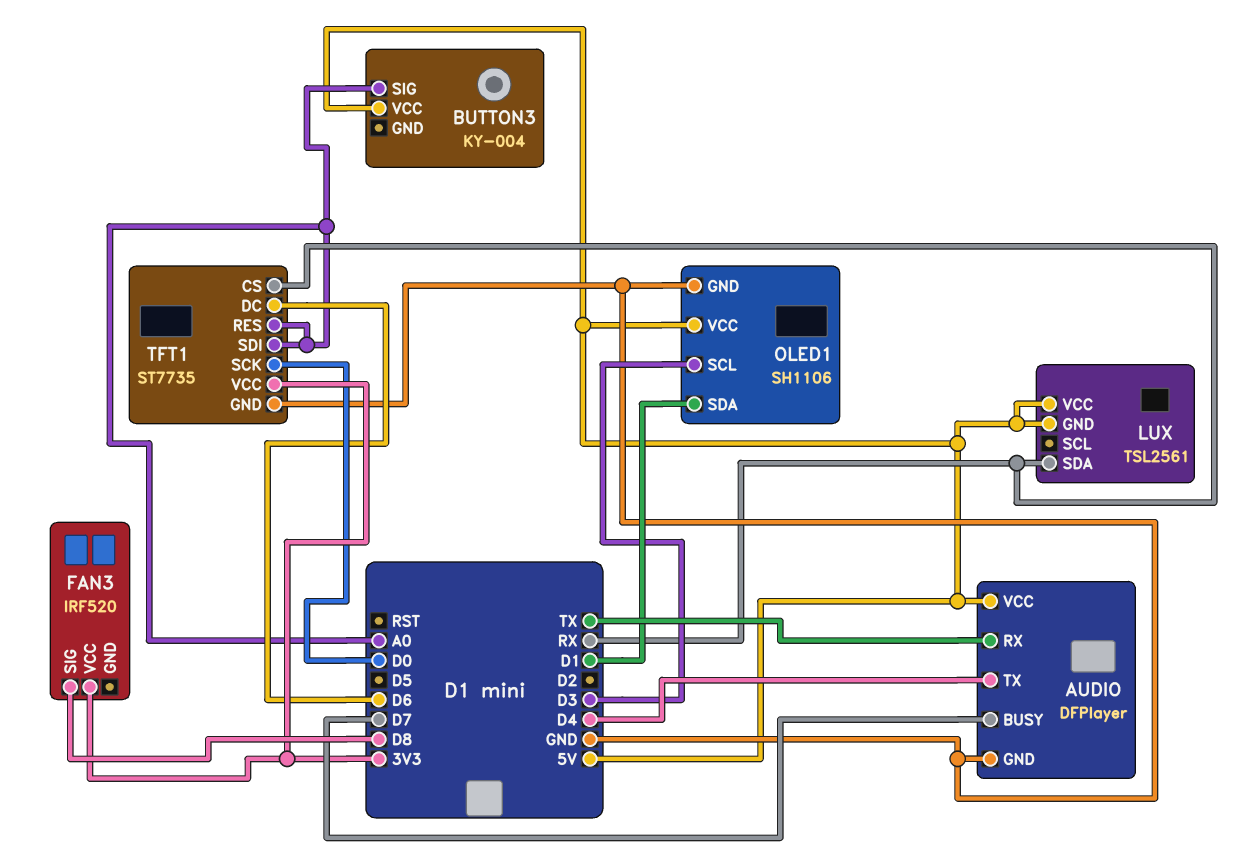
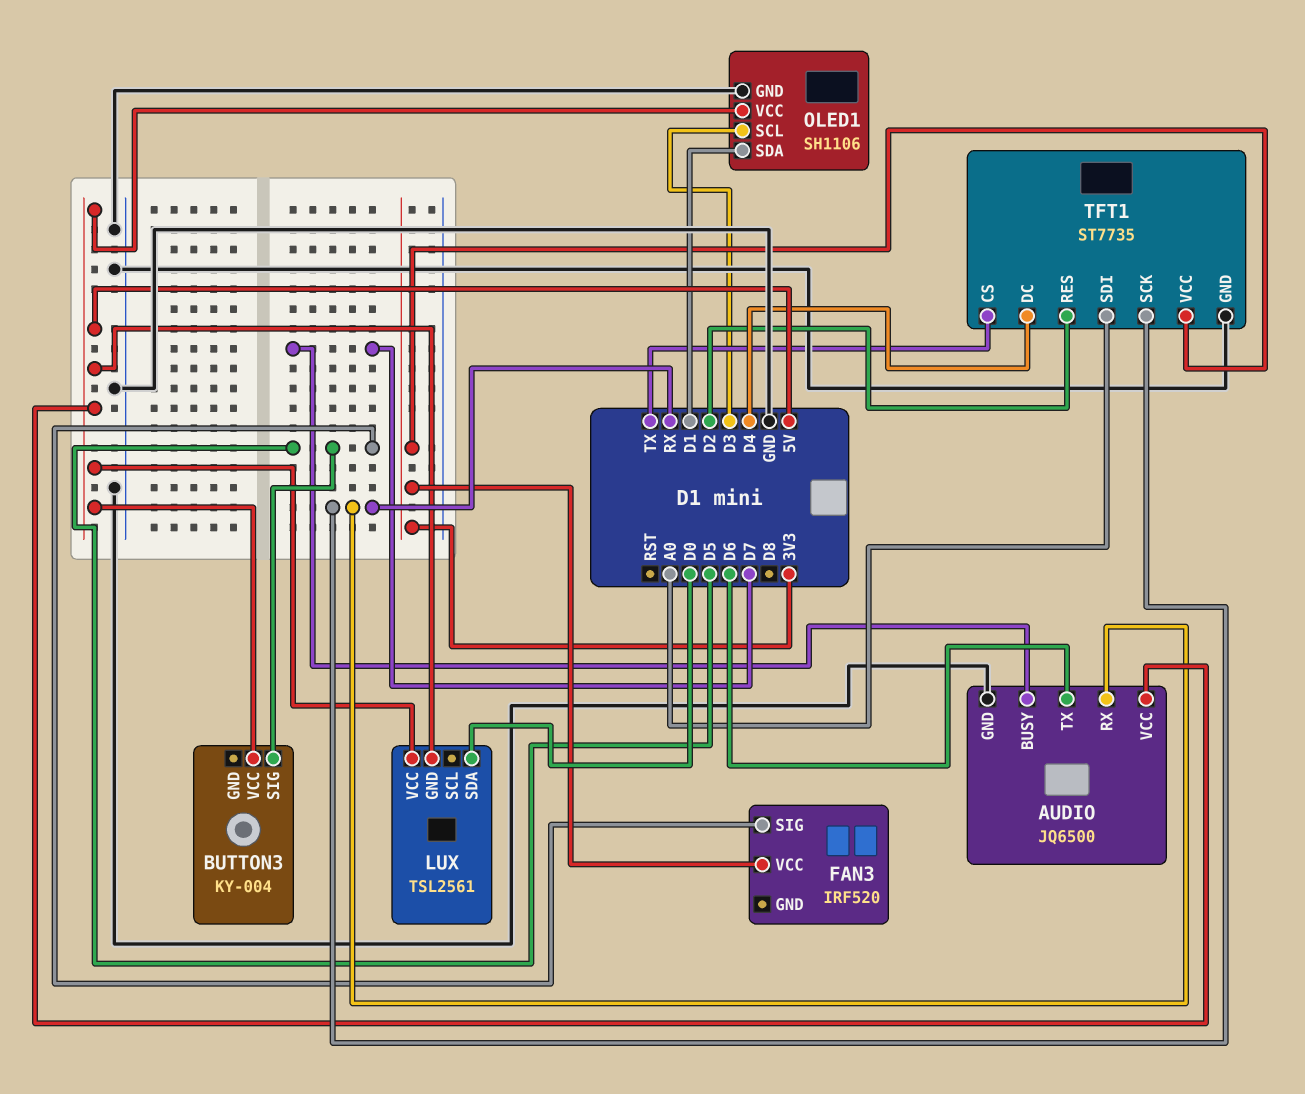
AUDIO: DFPlayer -> JQ6500
AUDIO pin RX: TX -> RX
AUDIO pin TX: D4 -> D6
BUTTON3 pin SIG: A0 -> D5
FAN3 pin SIG: D8 -> D5
LUX pin SDA: RX -> D0
TFT1 pin CS: RX -> TX
TFT1 pin DC: D6 -> D4
TFT1 pin RES: A0 -> D2
TFT1 pin SCK: D0 -> RX

